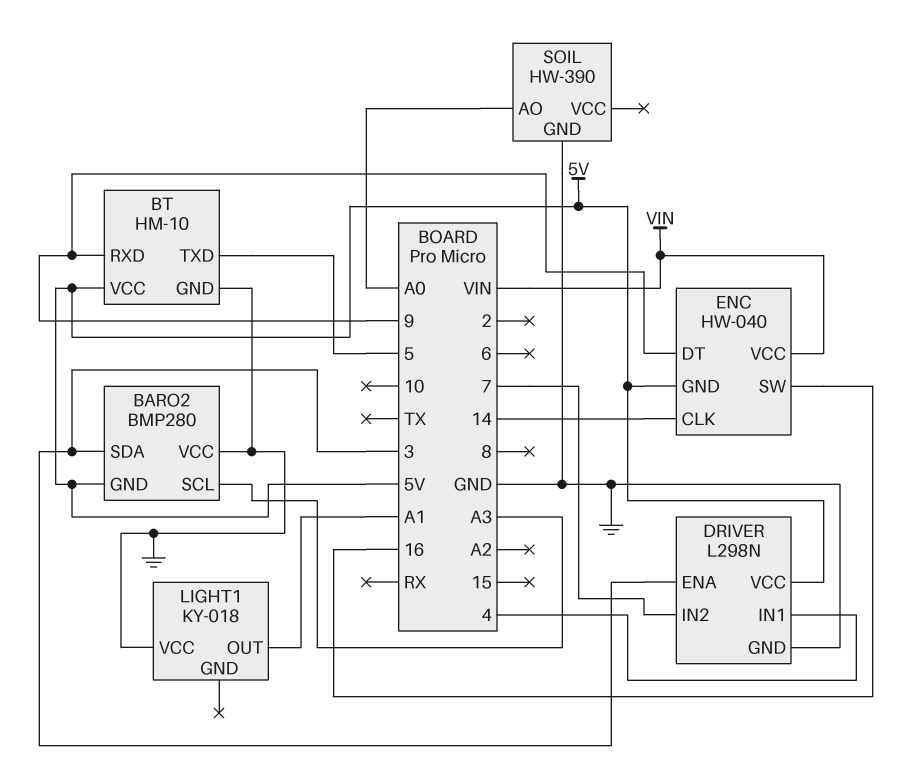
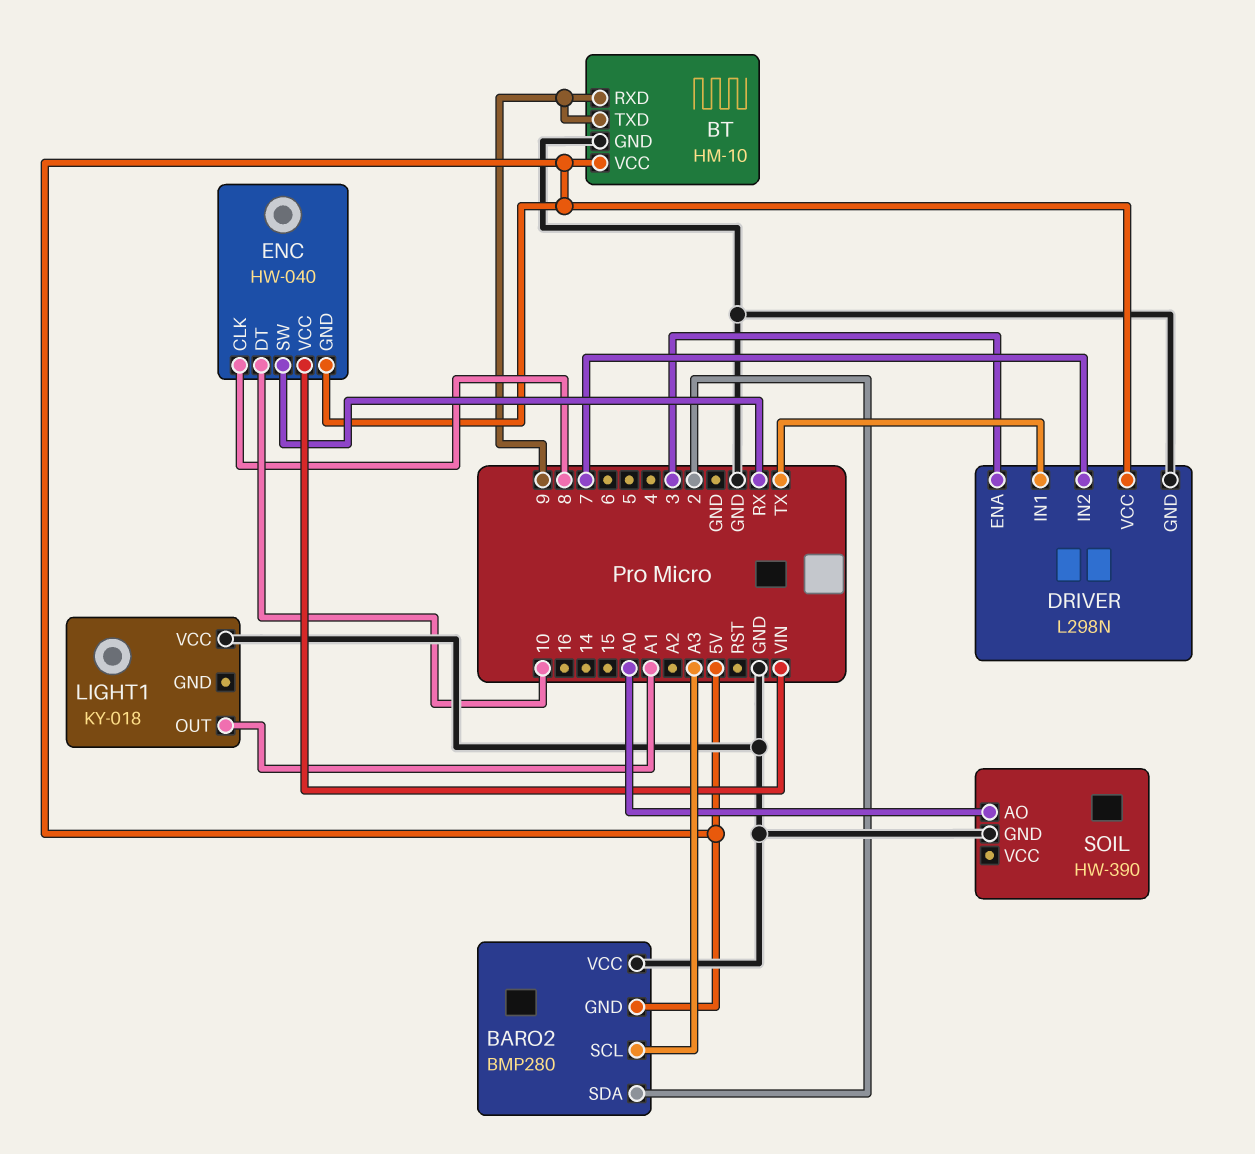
BARO2 pin SDA: 3 -> 2
BT pin TXD: 5 -> 9
DRIVER pin IN1: 4 -> TX
ENC pin CLK: 14 -> 8
ENC pin DT: 9 -> 10
ENC pin SW: 16 -> RX

